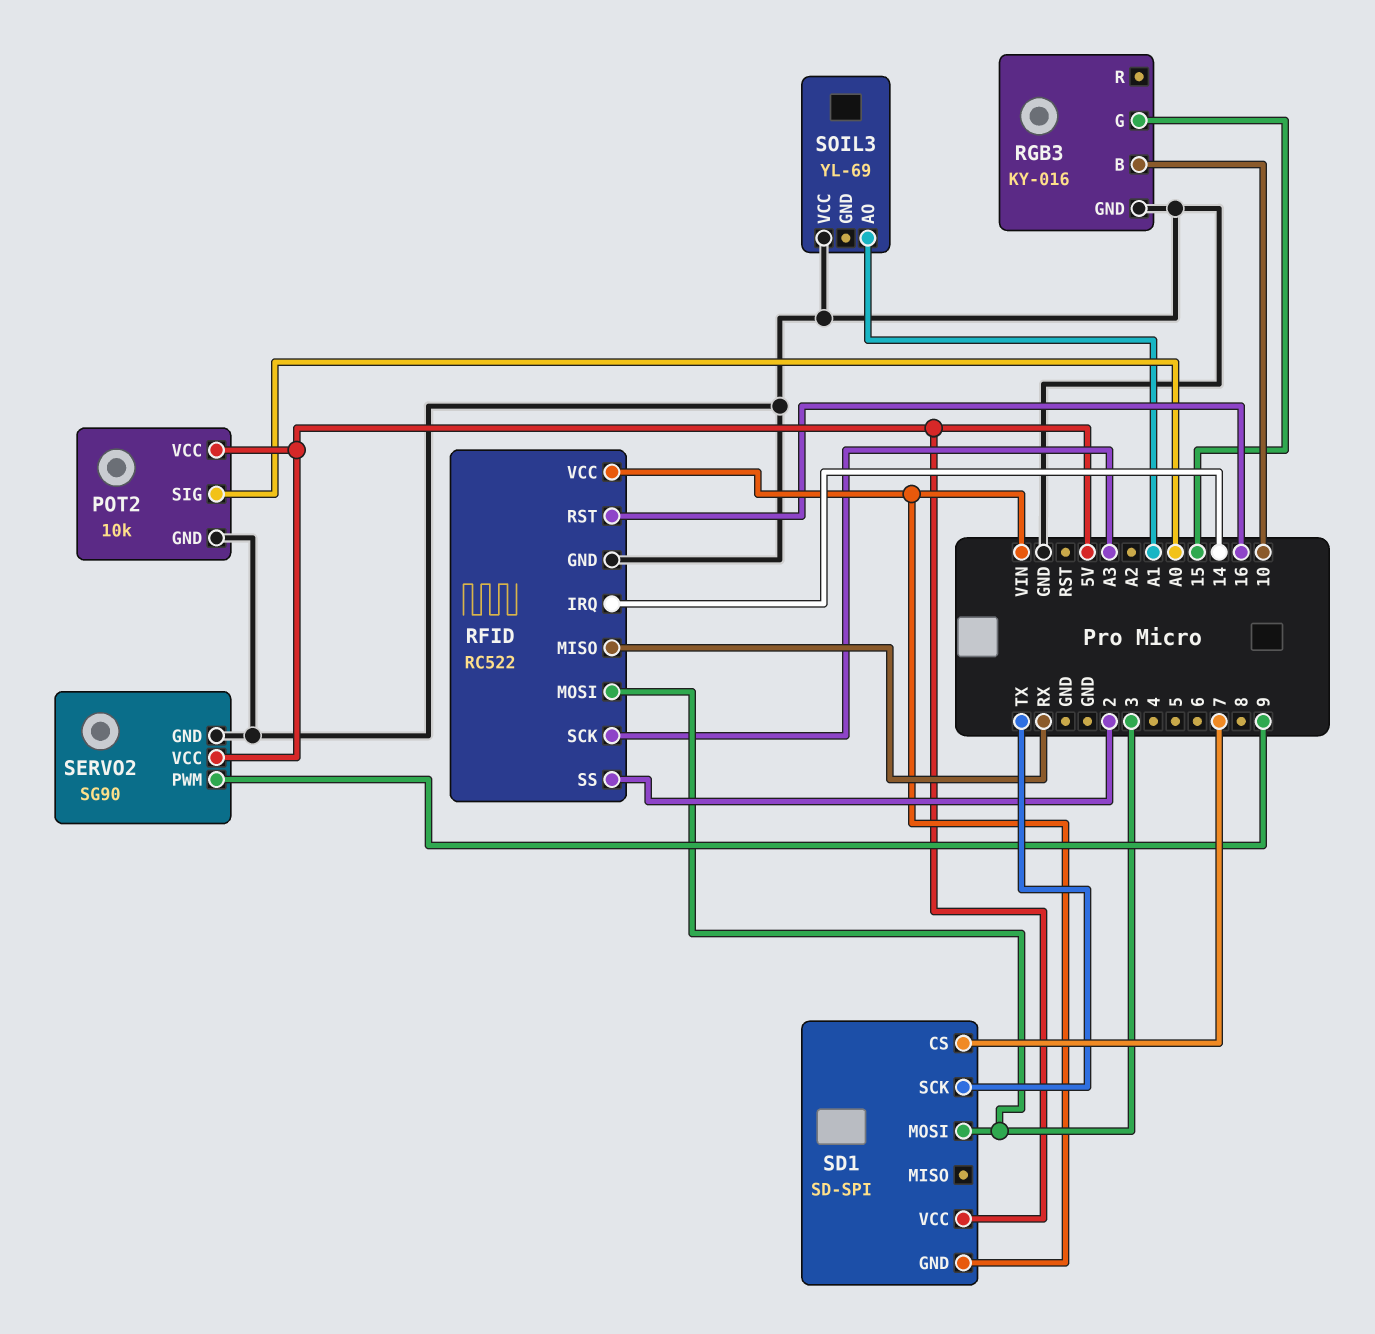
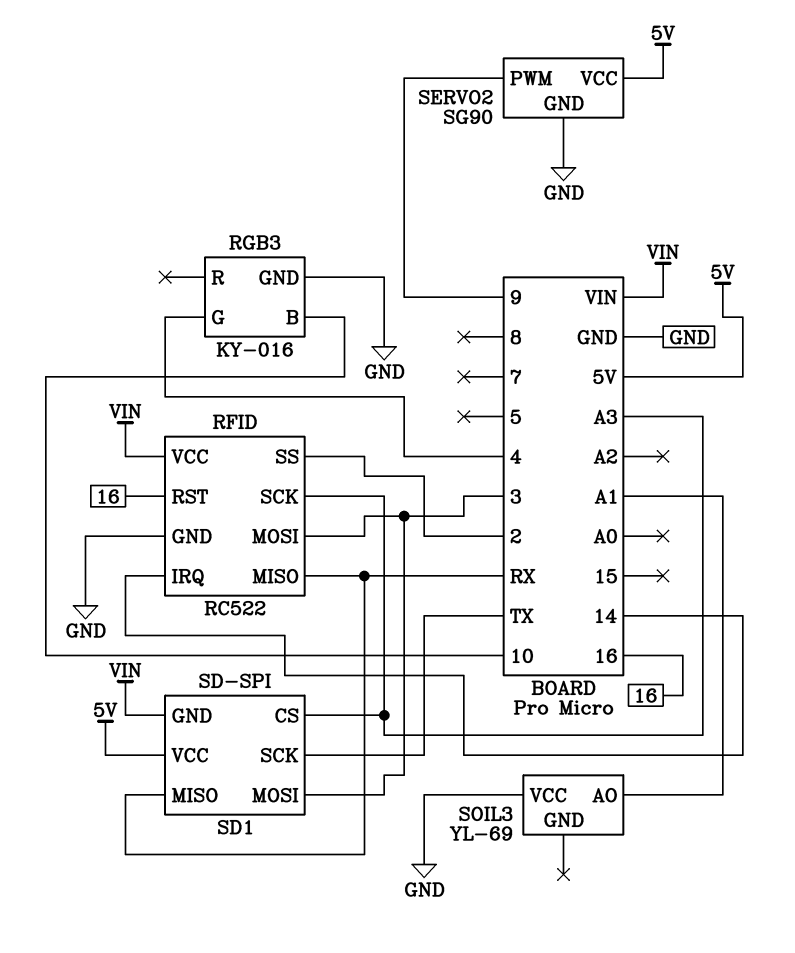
POT2: 10k -> none
POT2 pin GND: GND -> none
POT2 pin SIG: A0 -> none
POT2 pin VCC: 5V -> none
RGB3 pin G: 15 -> 4
SD1 pin CS: 7 -> A3
SD1 pin MISO: none -> RX

